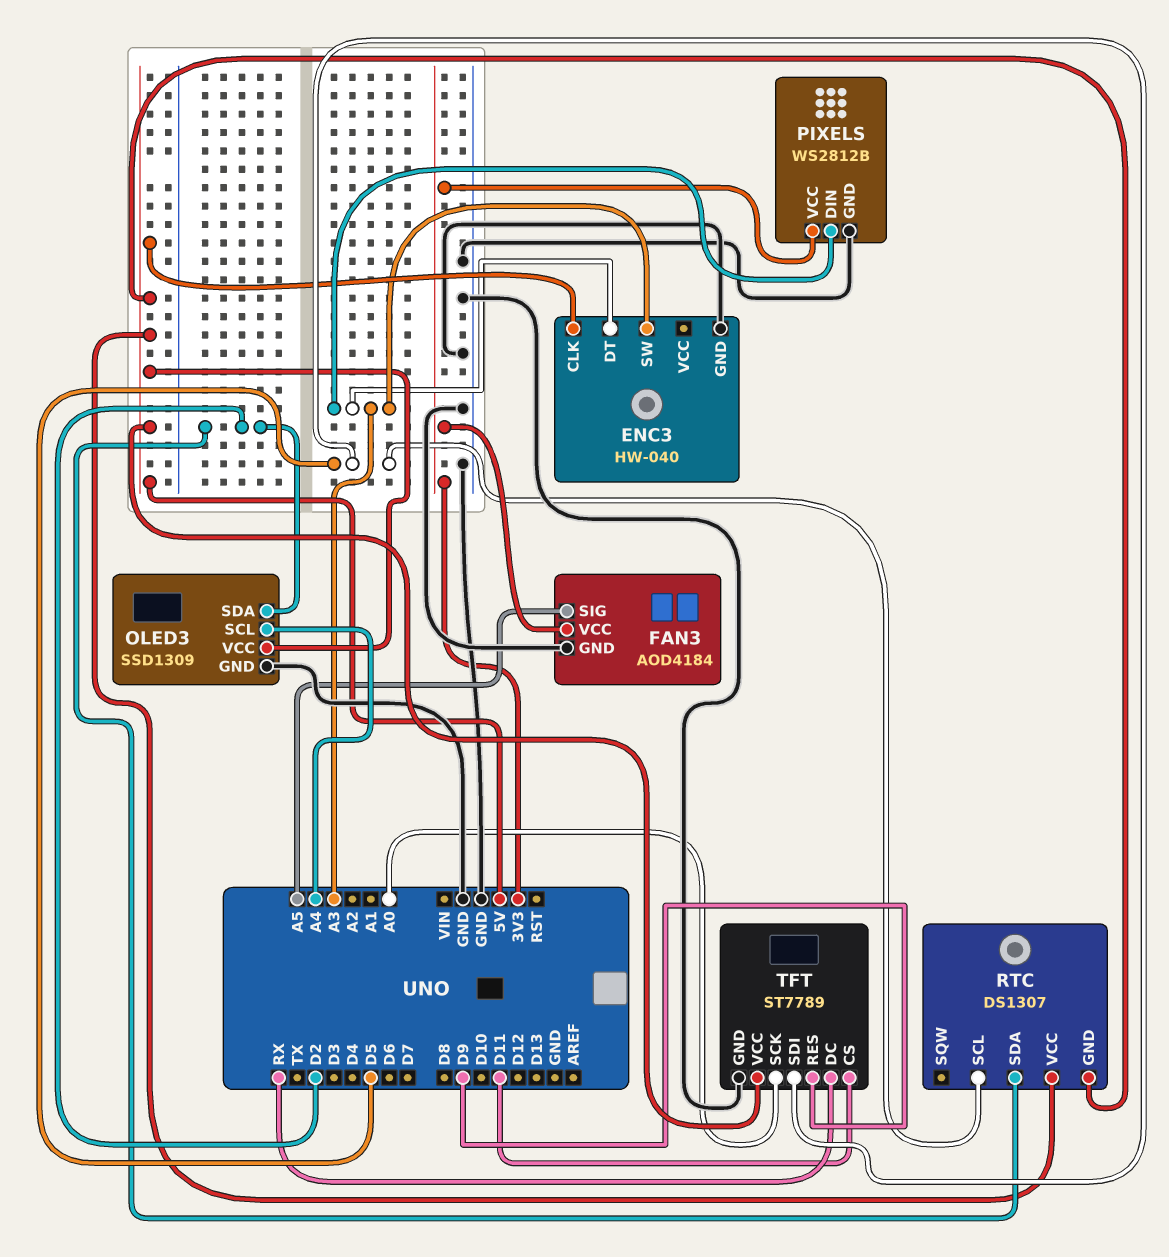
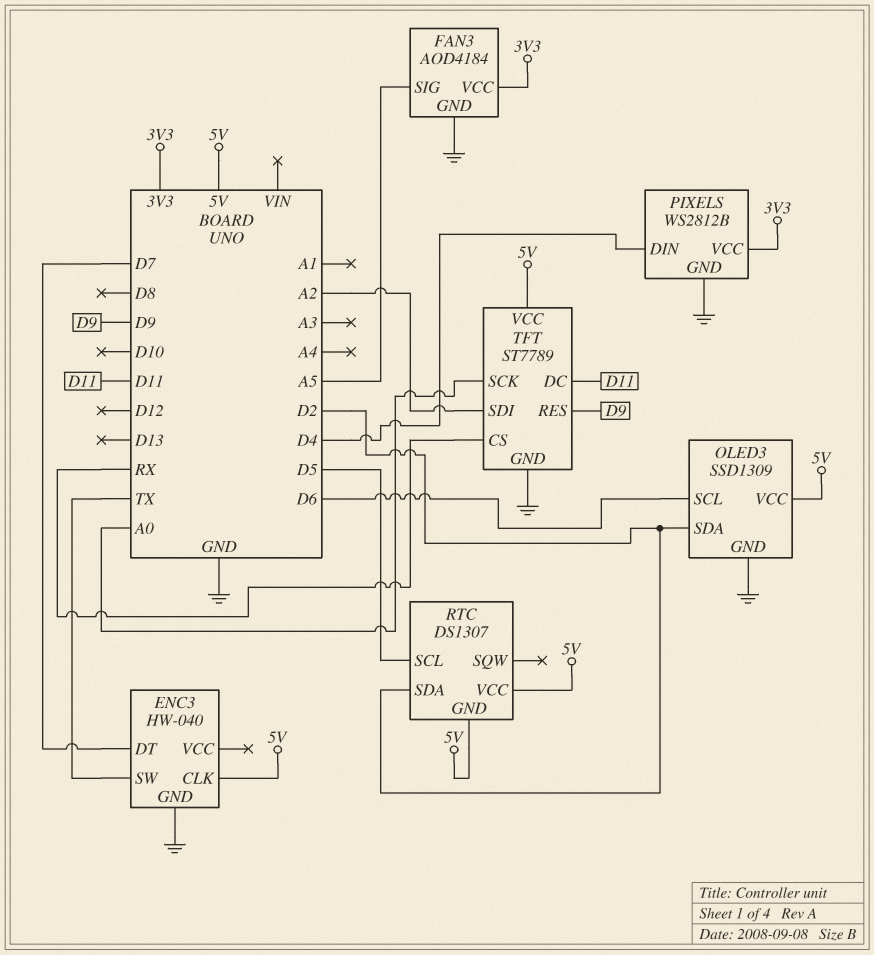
ENC3 pin DT: A3 -> D7
ENC3 pin SW: A3 -> TX
OLED3 pin SCL: A4 -> D6
PIXELS pin DIN: A3 -> D4
TFT pin CS: D11 -> RX
TFT pin DC: RX -> D11
TFT pin SDI: D5 -> A2

